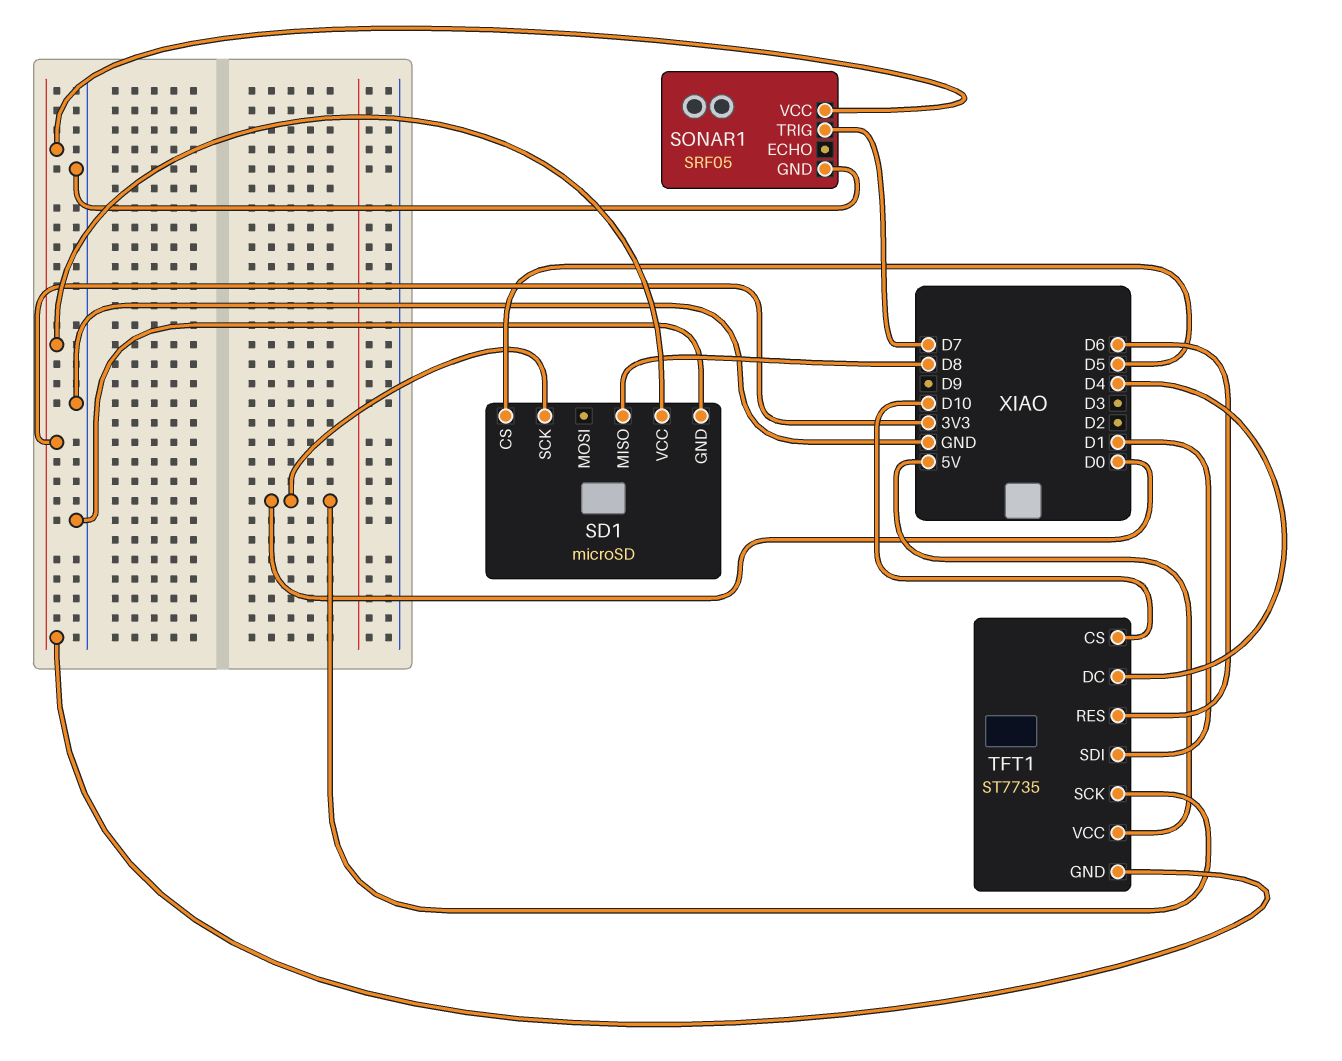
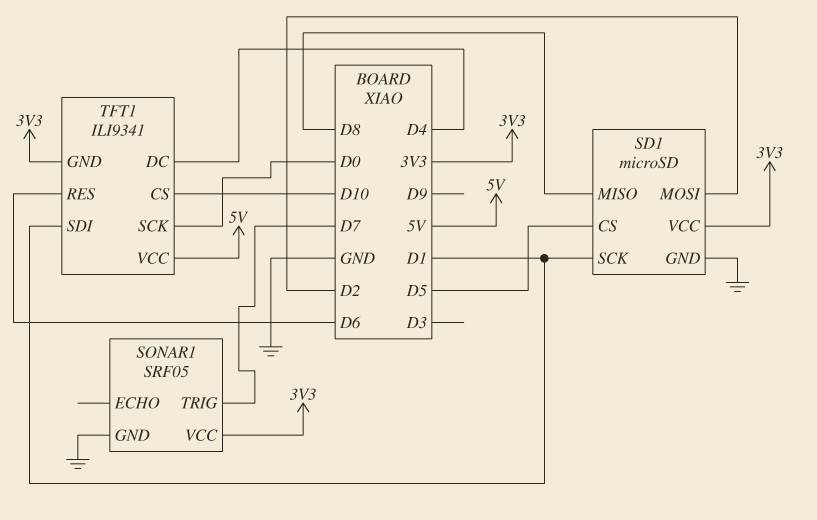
SD1 pin MOSI: none -> D2
SD1 pin SCK: D0 -> D1
TFT1: ST7735 -> ILI9341

